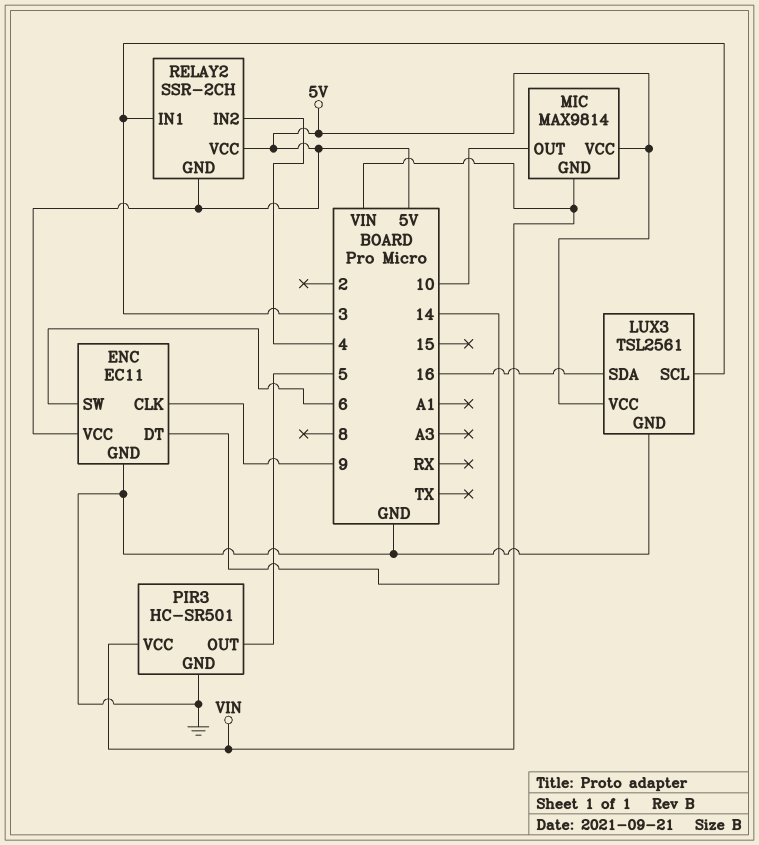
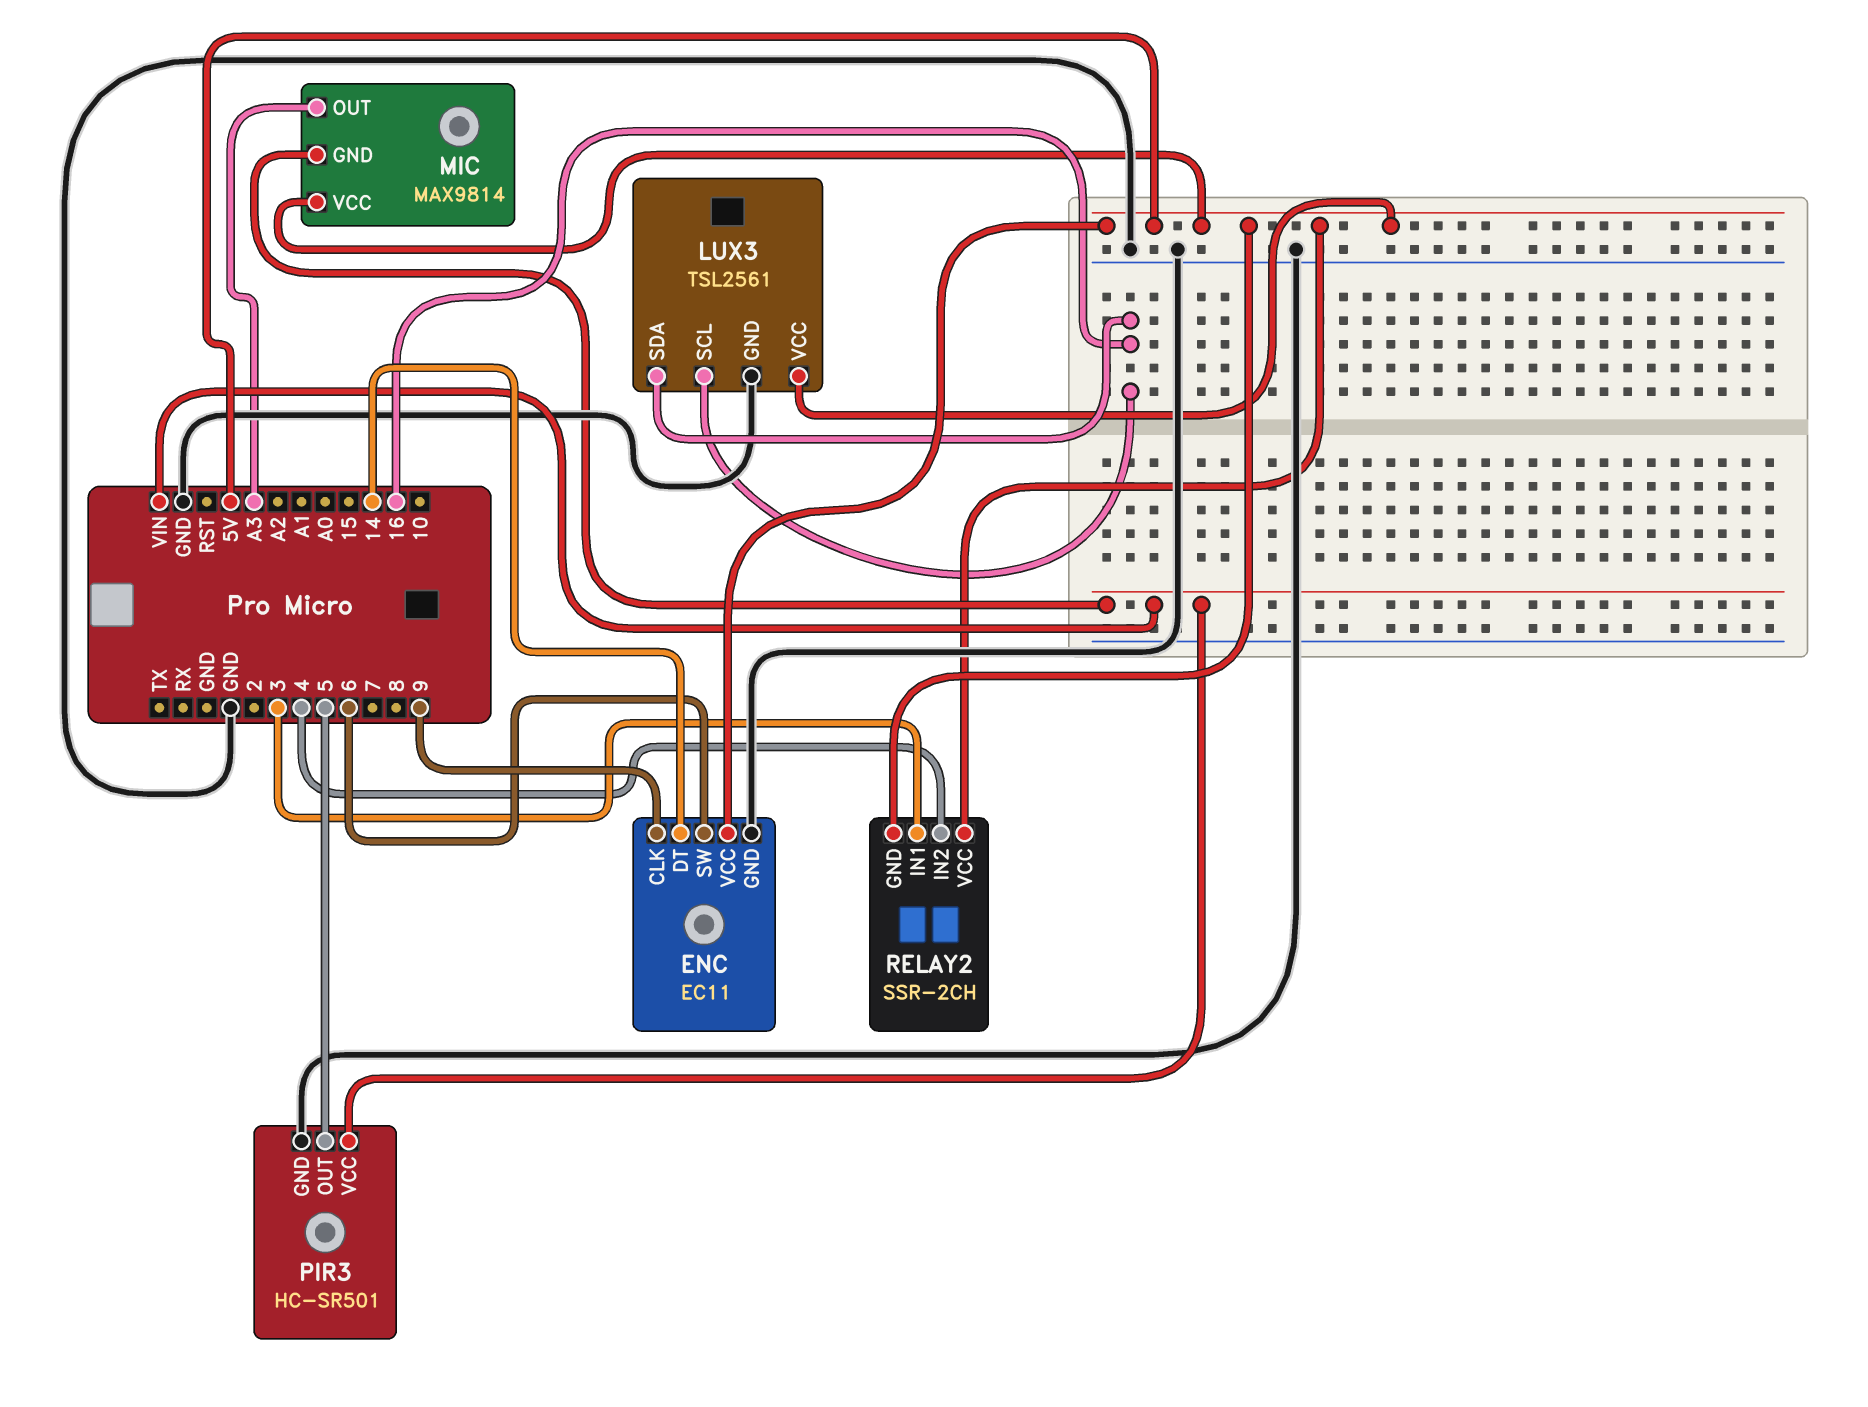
LUX3 pin SCL: 3 -> 16
MIC pin OUT: 10 -> A3

